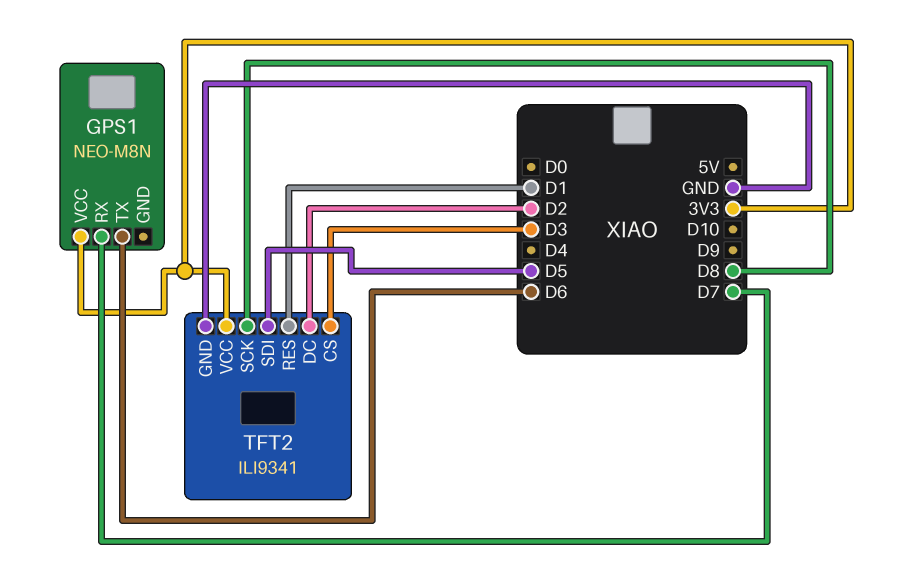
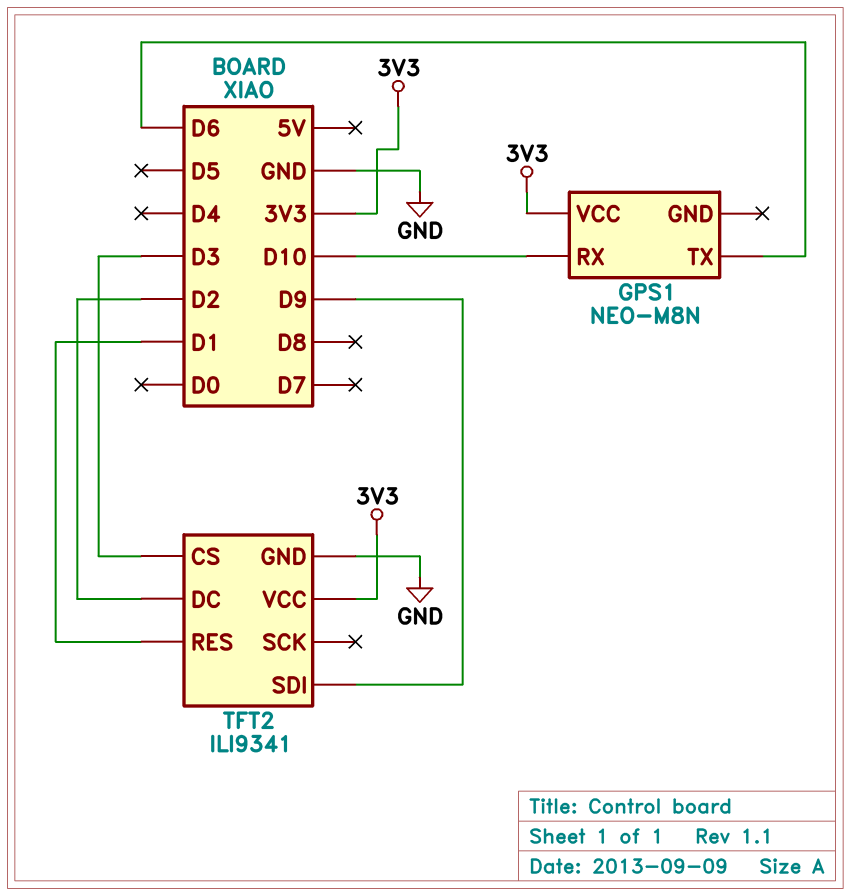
GPS1 pin RX: D7 -> D10
TFT2 pin SCK: D8 -> none
TFT2 pin SDI: D5 -> D9

